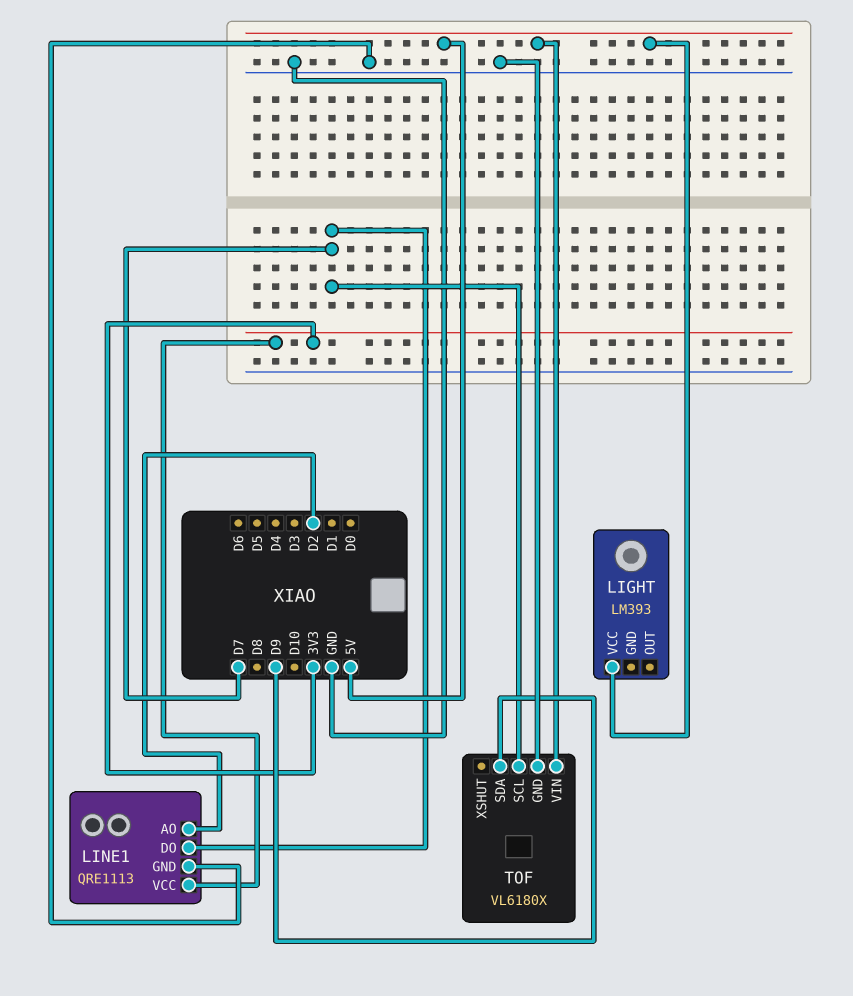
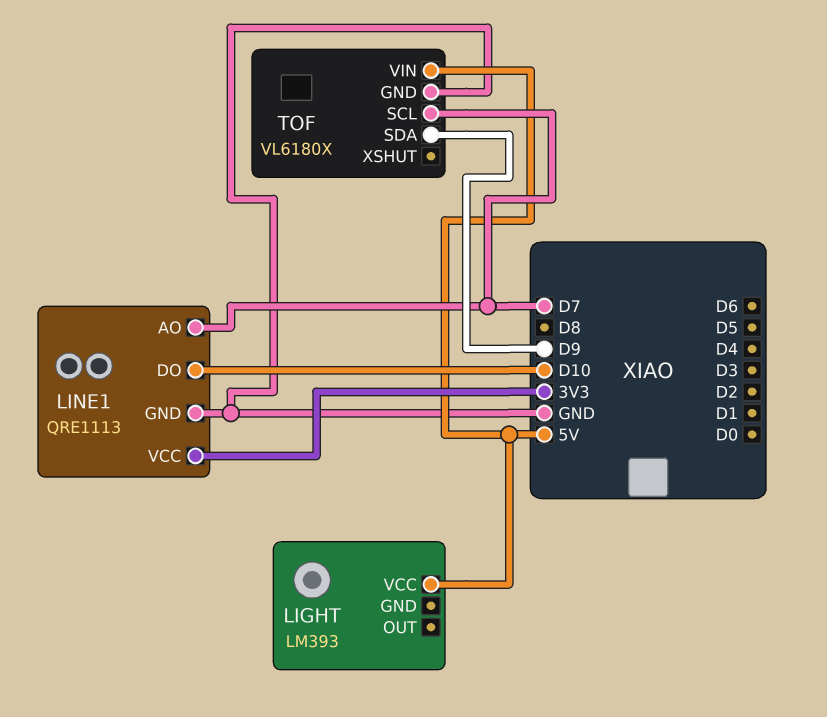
LINE1 pin AO: D2 -> D7
LINE1 pin DO: D7 -> D10

